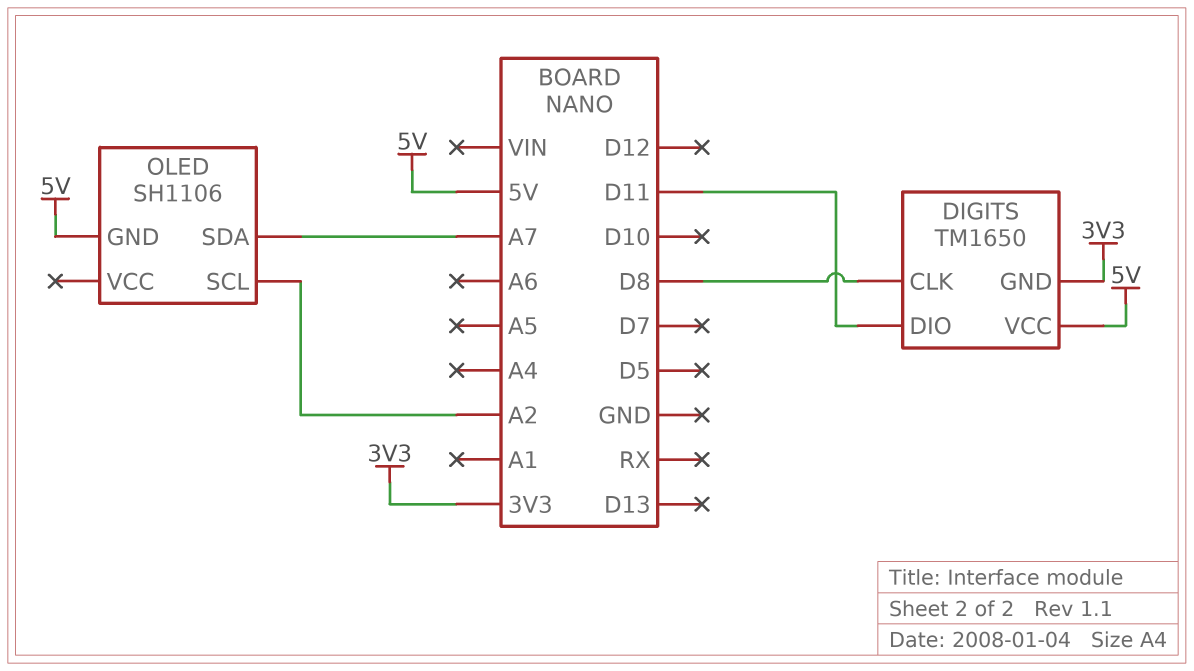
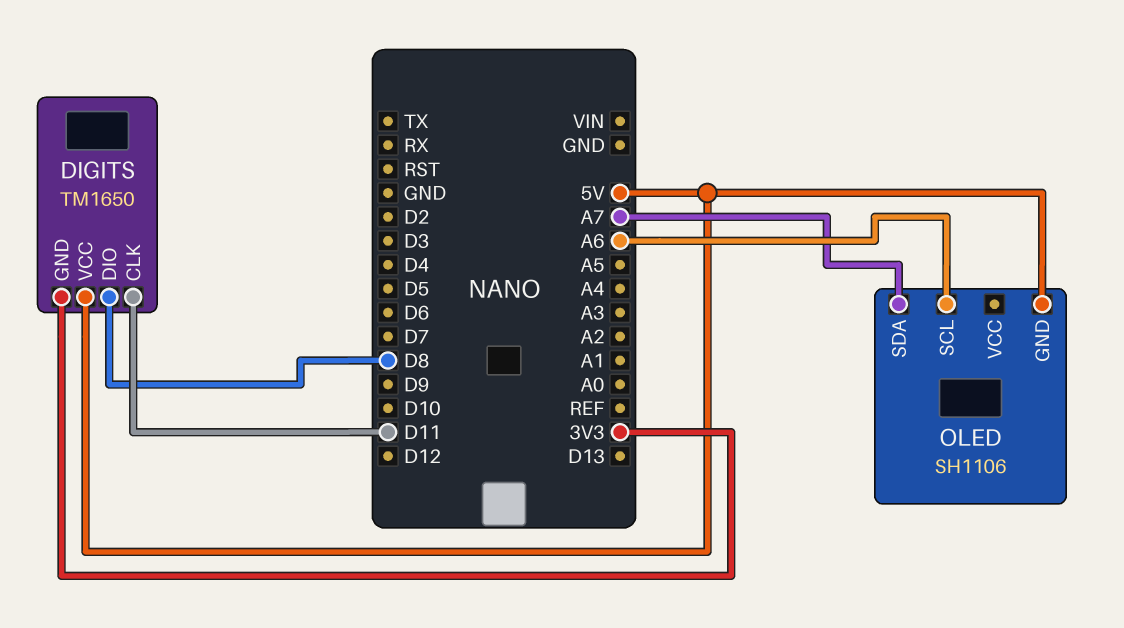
DIGITS pin CLK: D8 -> D11
DIGITS pin DIO: D11 -> D8
OLED pin SCL: A2 -> A6

